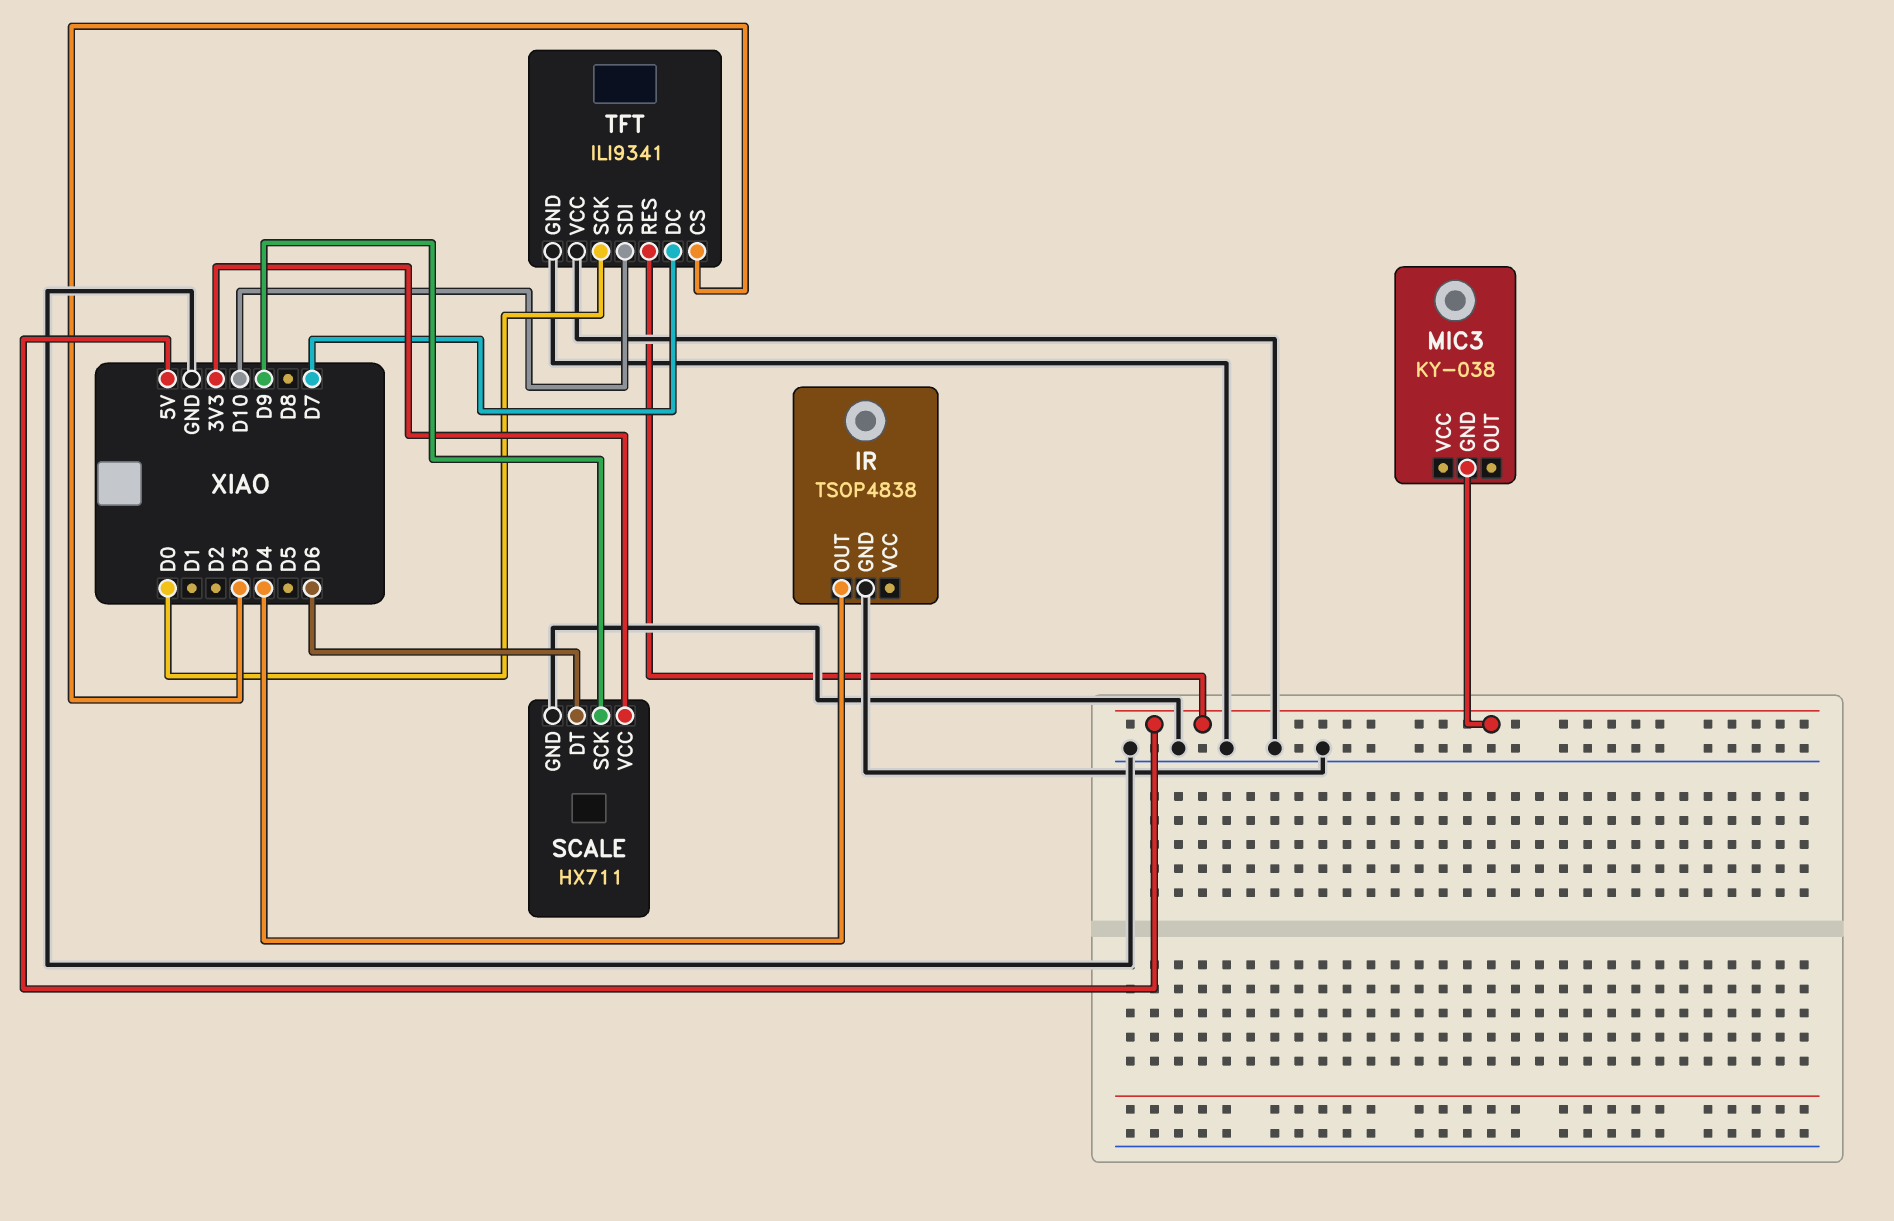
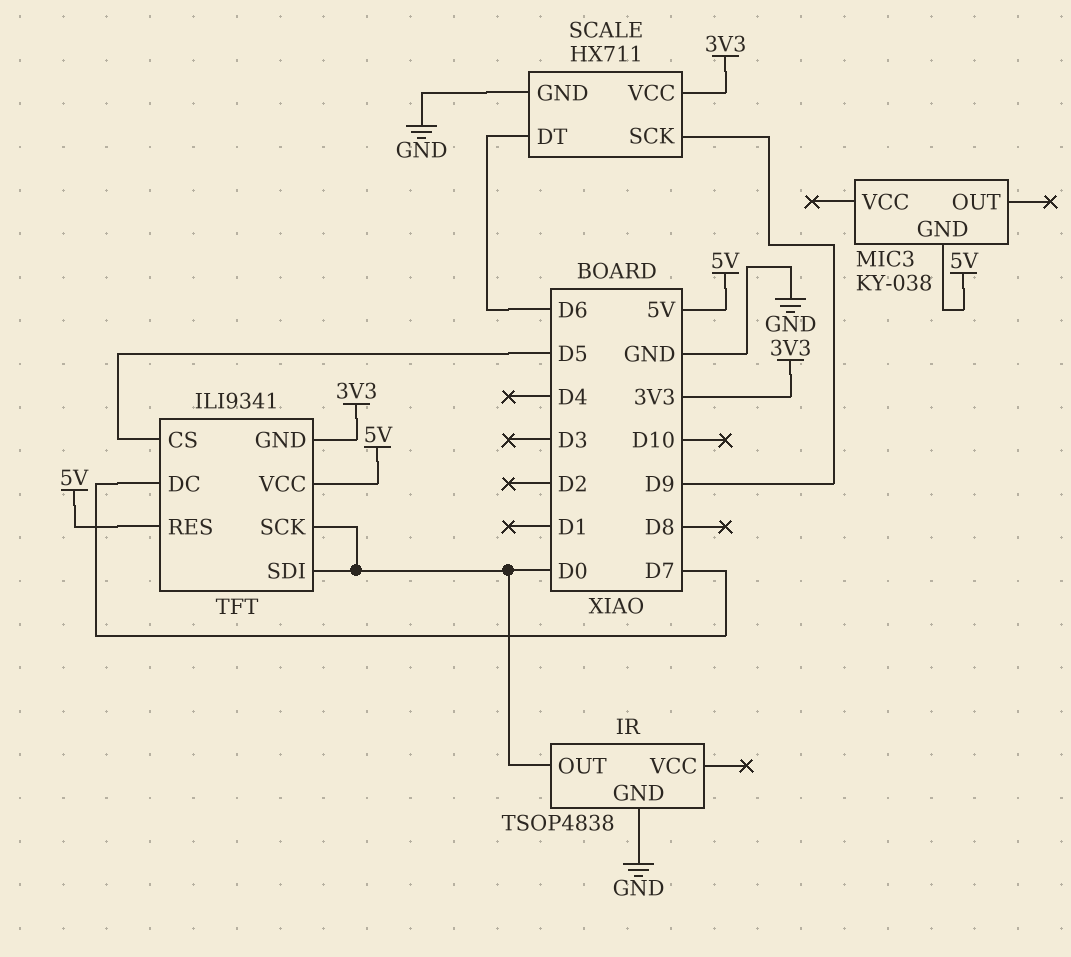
IR pin OUT: D4 -> D0
TFT pin CS: D3 -> D5
TFT pin GND: GND -> 3V3
TFT pin SDI: D10 -> D0
TFT pin VCC: GND -> 5V

